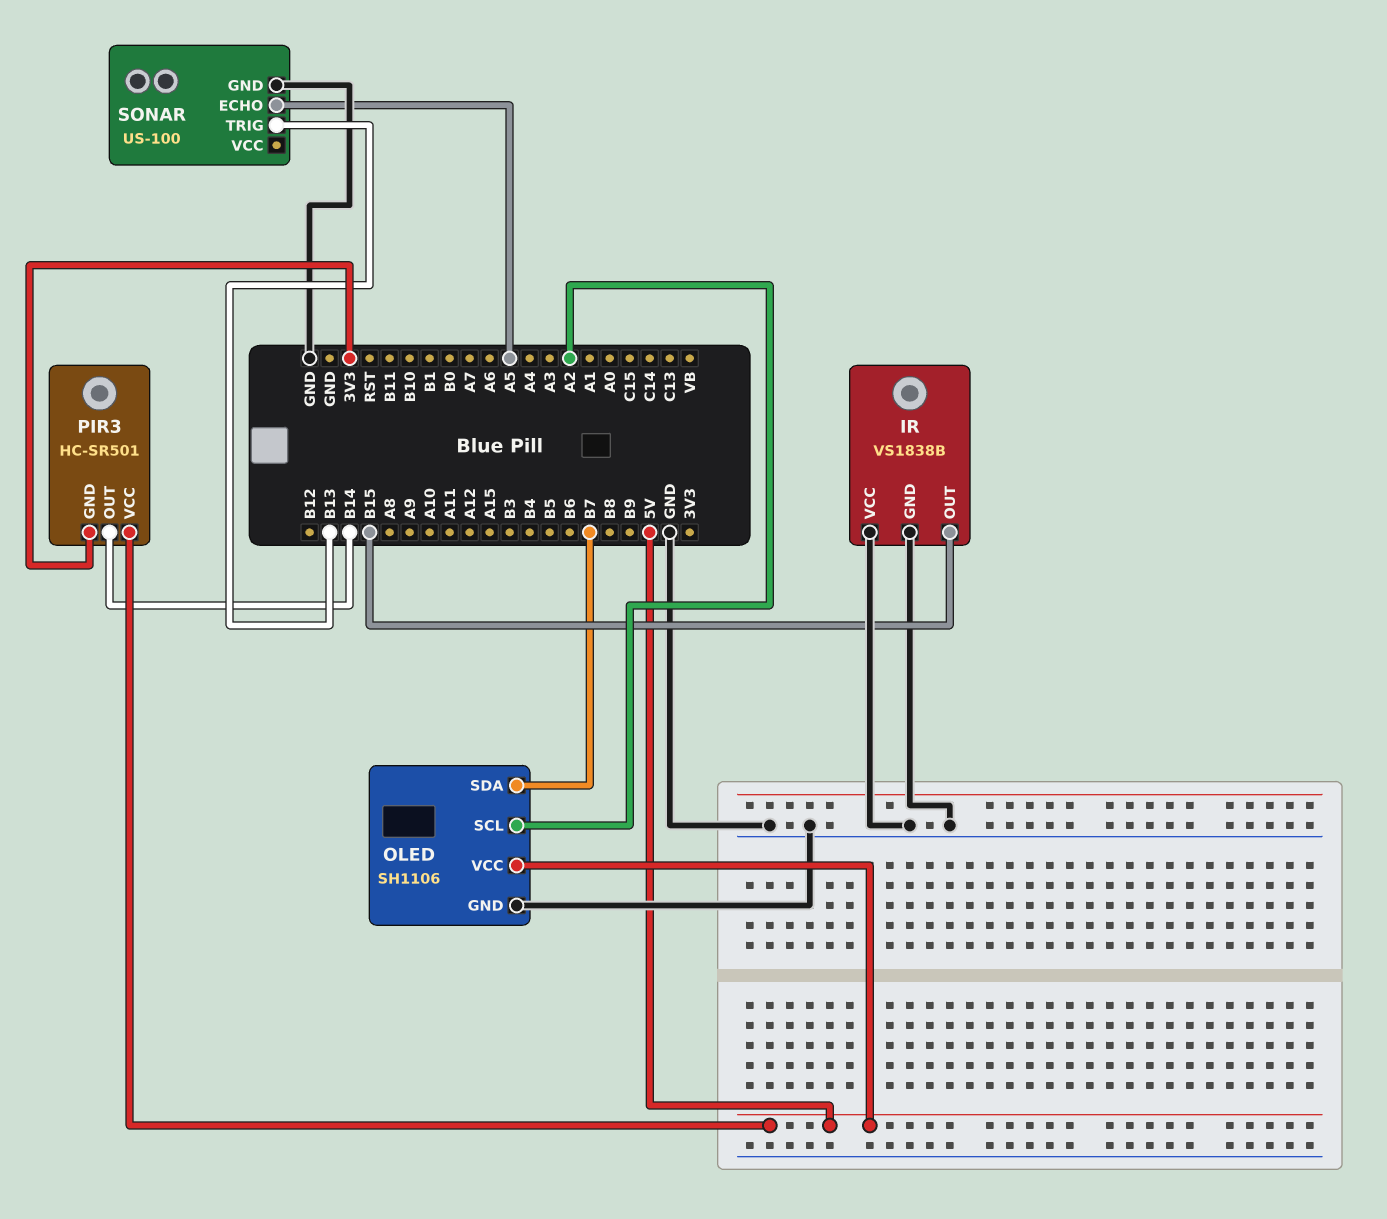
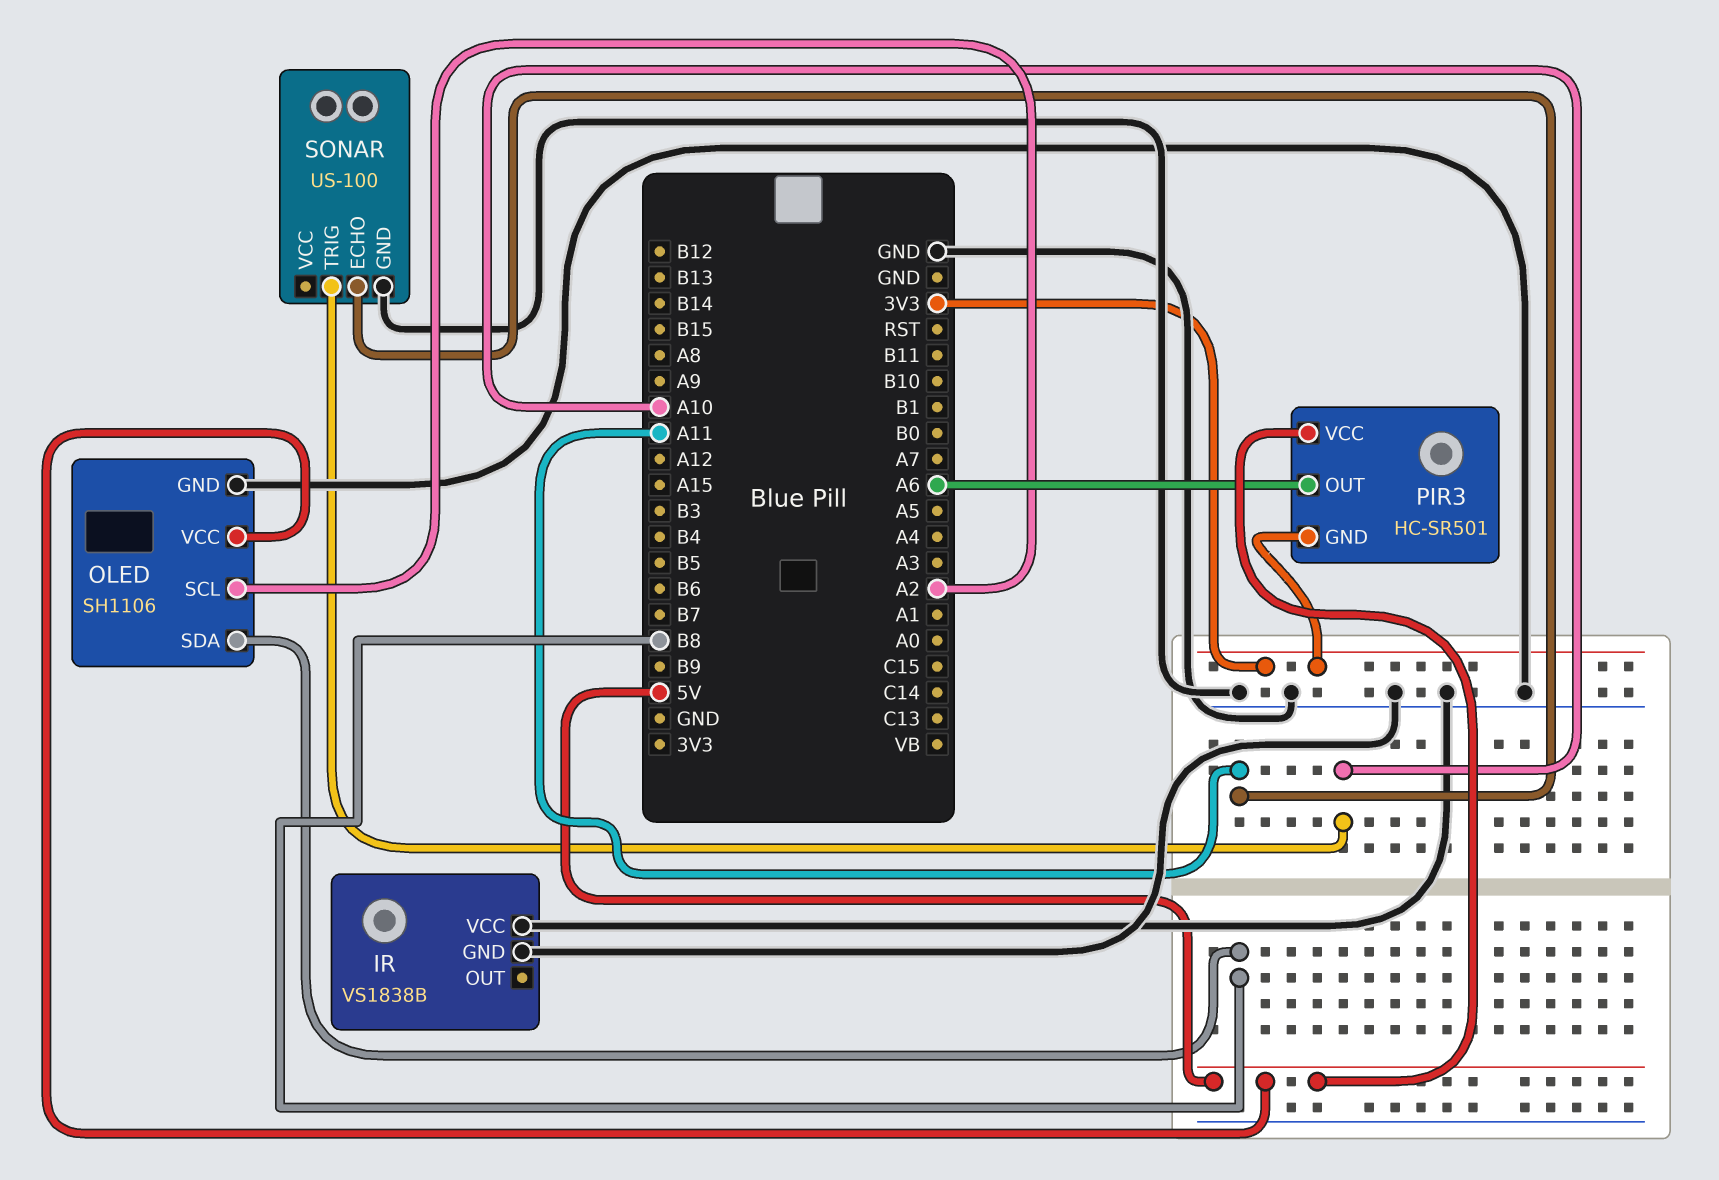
IR pin OUT: B15 -> none
OLED pin SDA: B7 -> B8
PIR3 pin OUT: B14 -> A6
SONAR pin ECHO: A5 -> A11
SONAR pin TRIG: B13 -> A10

